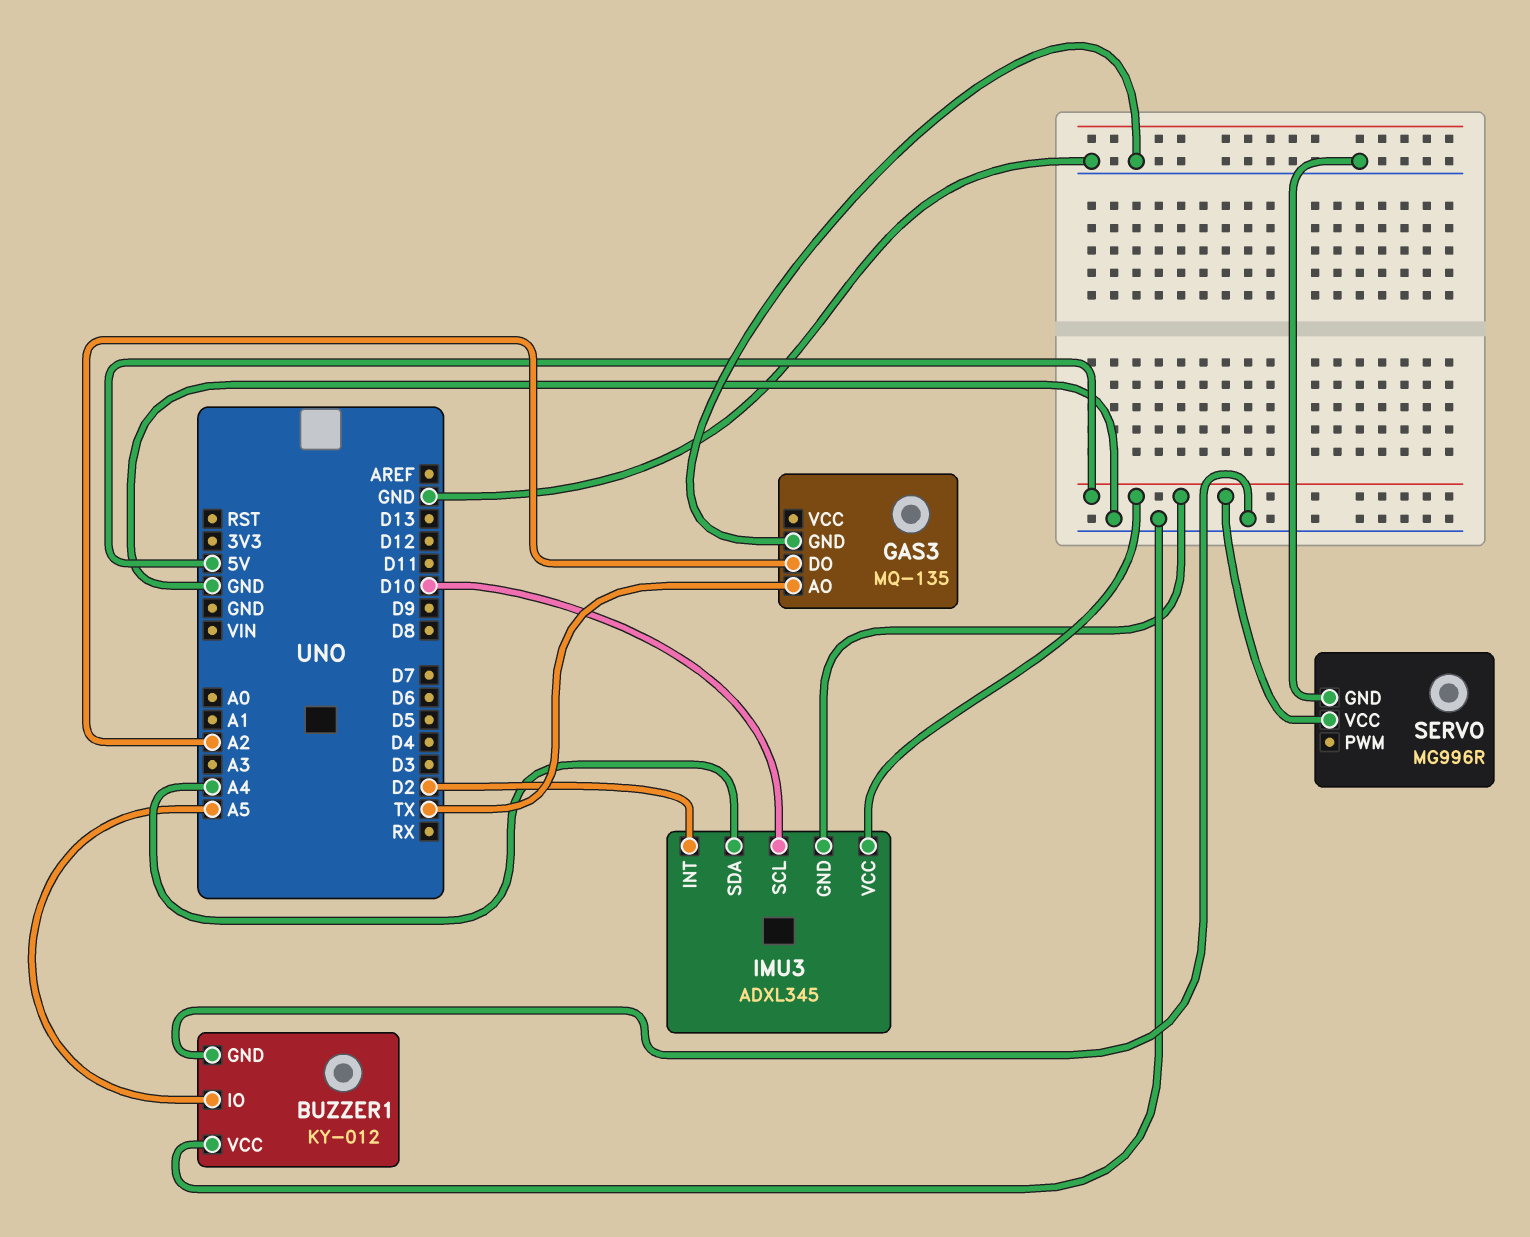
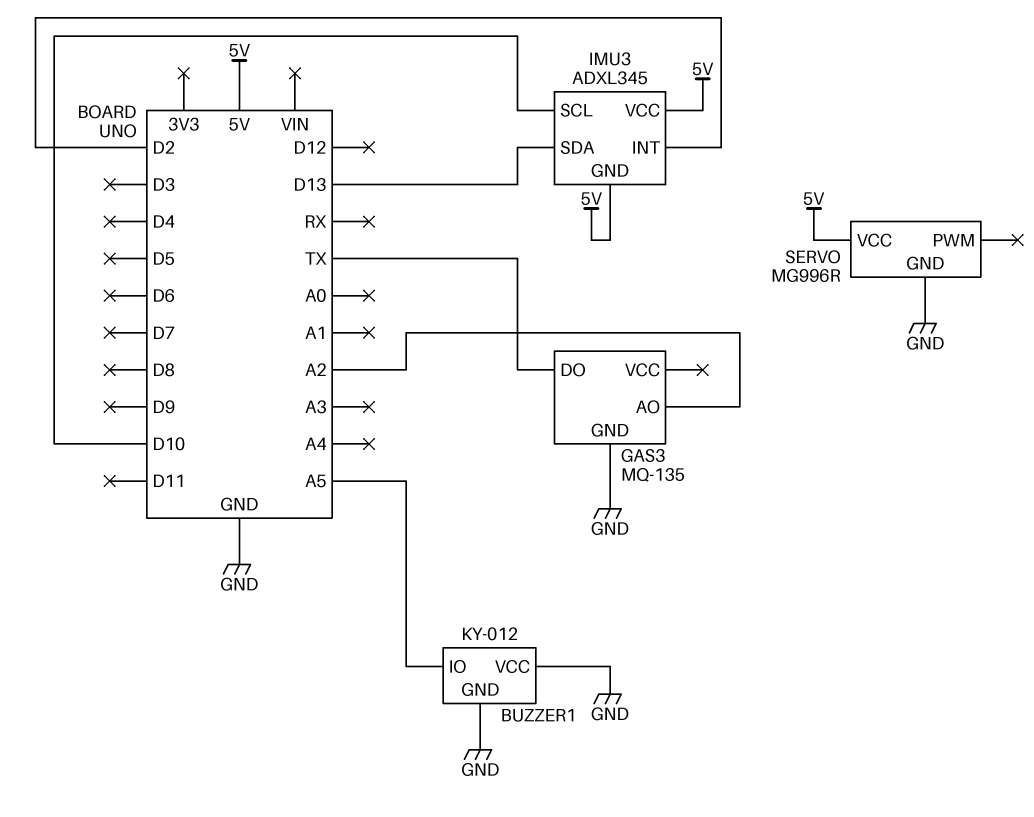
GAS3 pin AO: TX -> A2
GAS3 pin DO: A2 -> TX
IMU3 pin SDA: A4 -> D13

